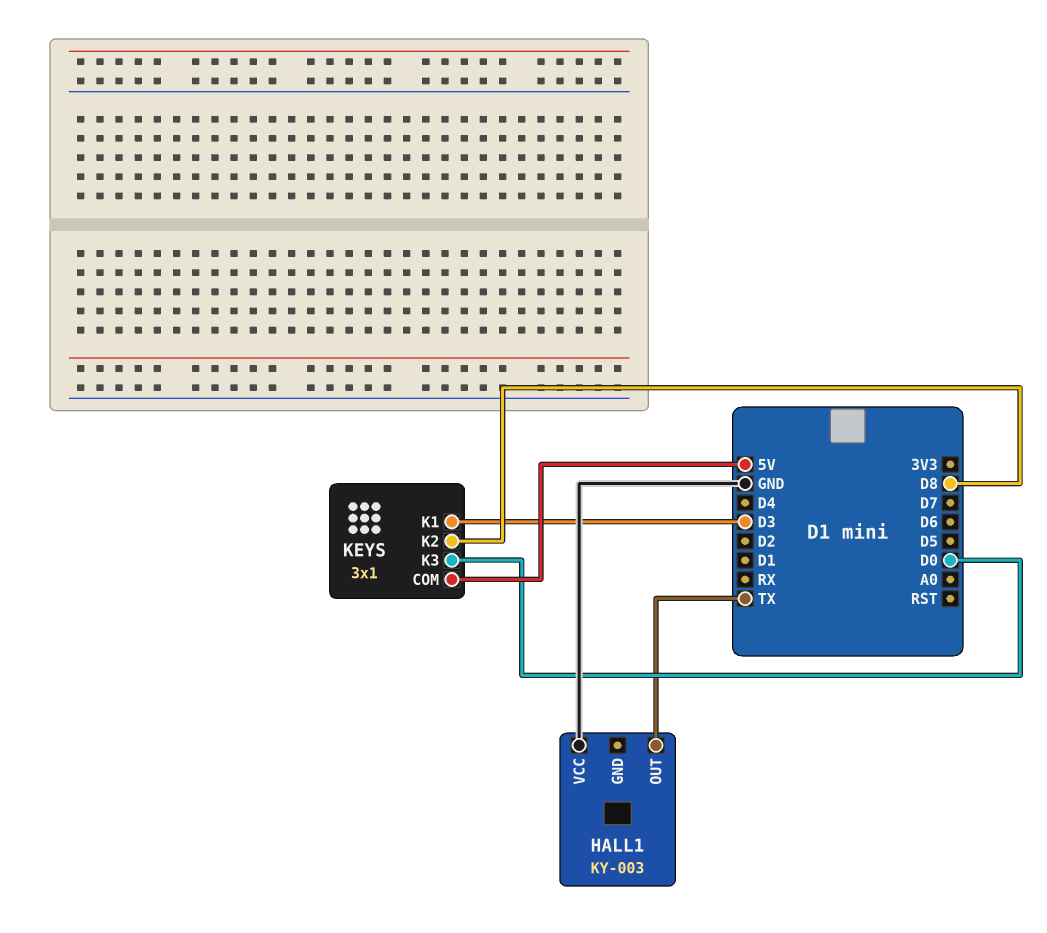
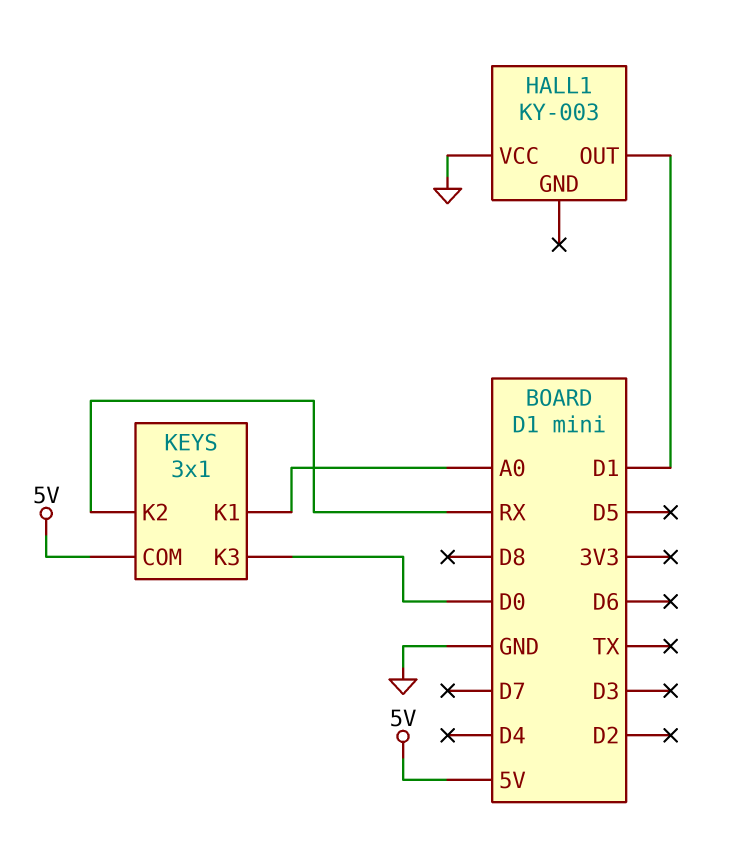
HALL1 pin OUT: TX -> D1
KEYS pin K1: D3 -> A0
KEYS pin K2: D8 -> RX

